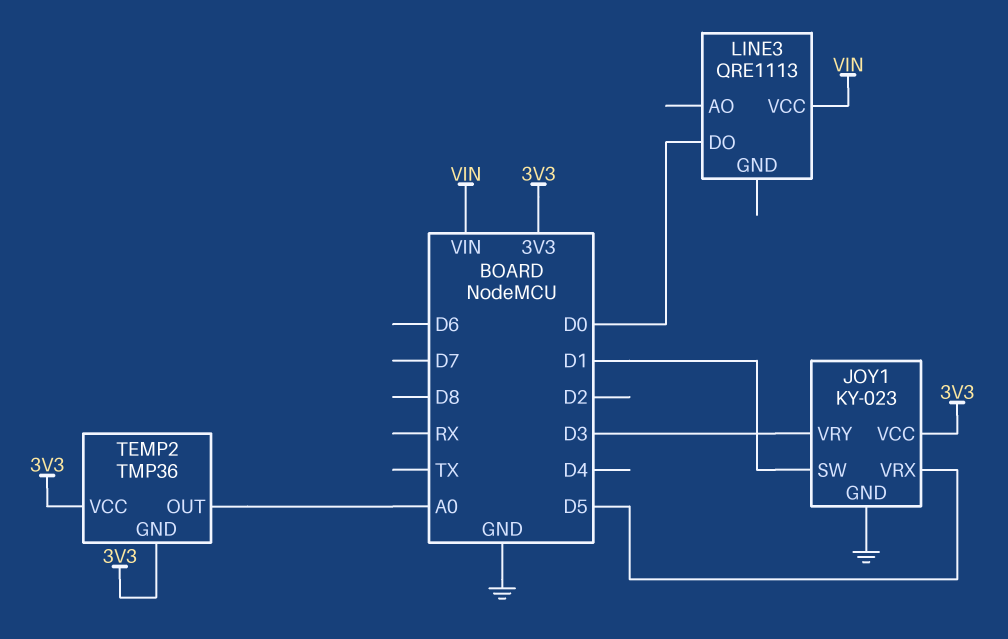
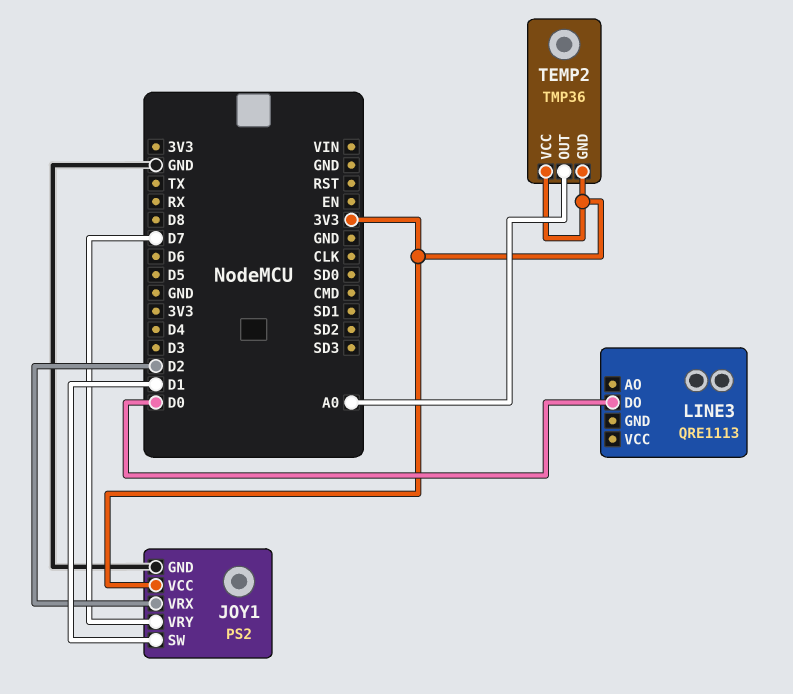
JOY1: KY-023 -> PS2
JOY1 pin VRX: D5 -> D2
JOY1 pin VRY: D3 -> D7
LINE3 pin VCC: VIN -> none

